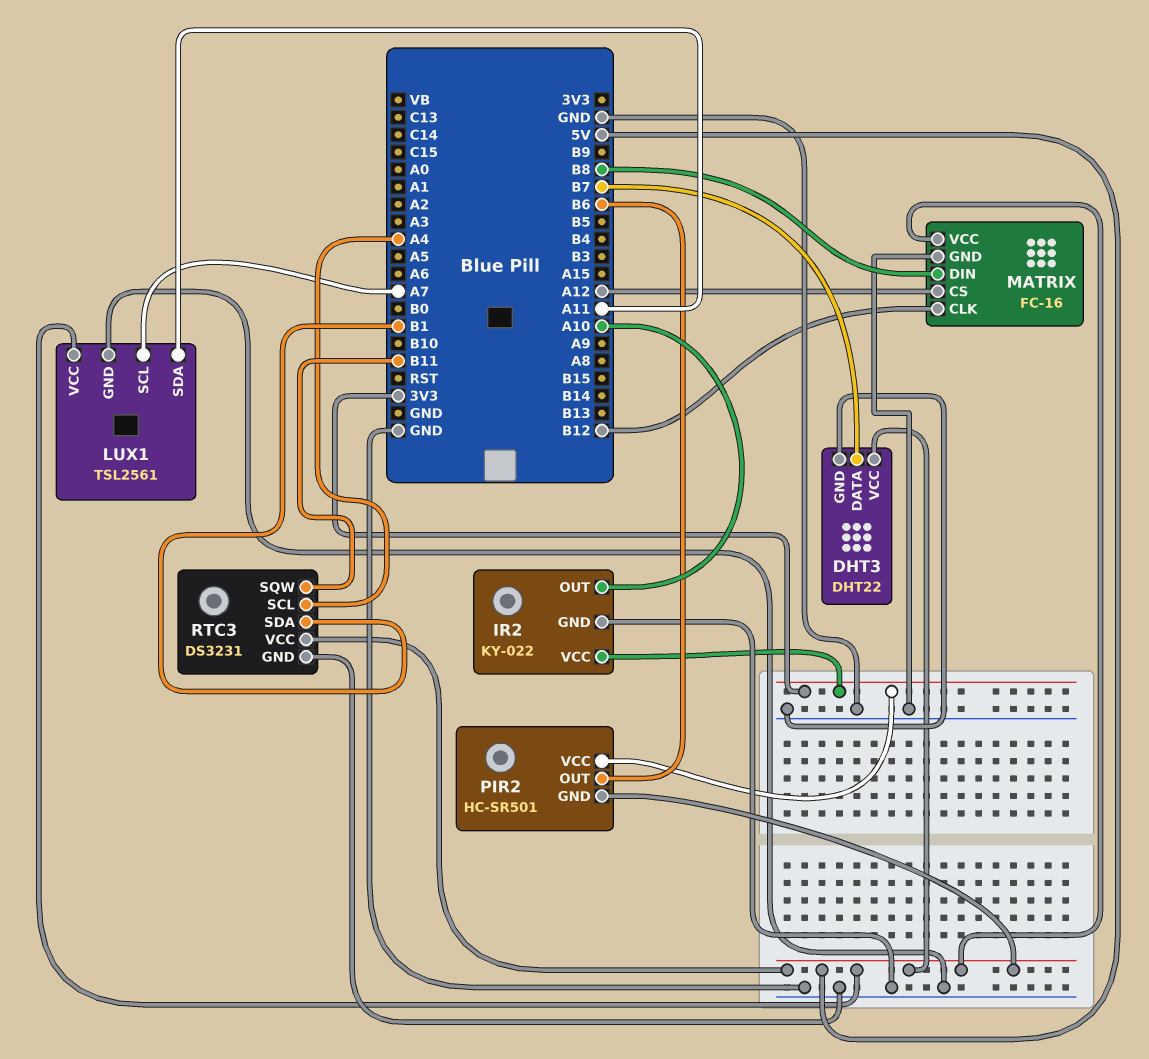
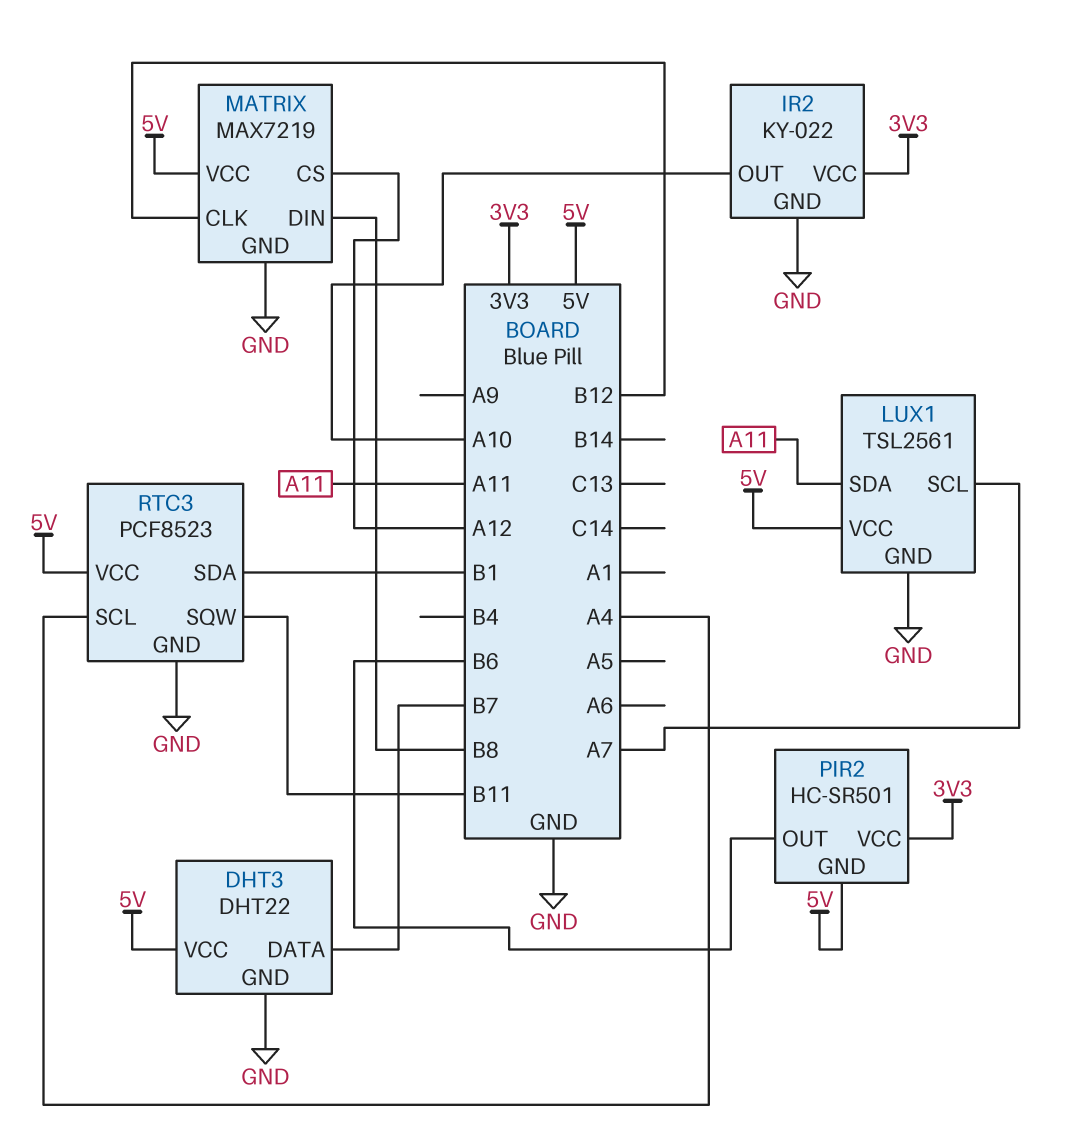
MATRIX: FC-16 -> MAX7219
RTC3: DS3231 -> PCF8523

